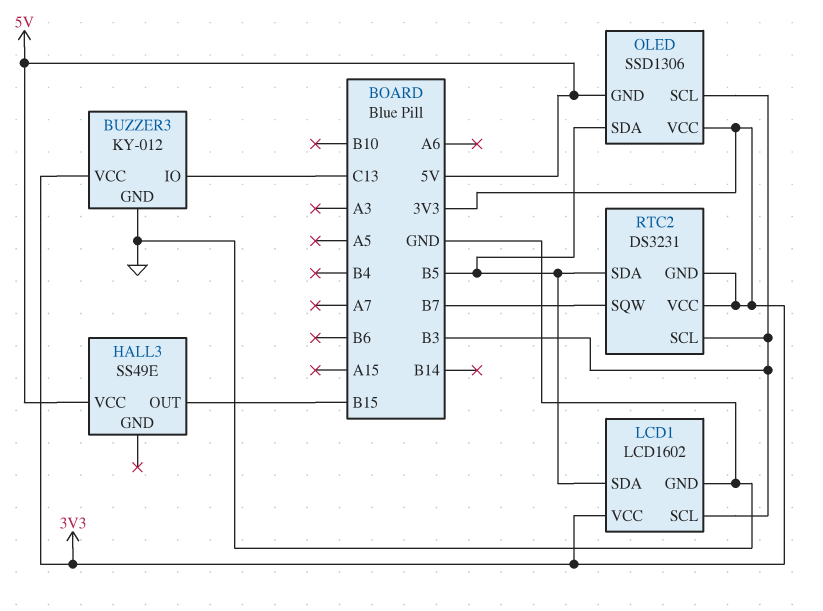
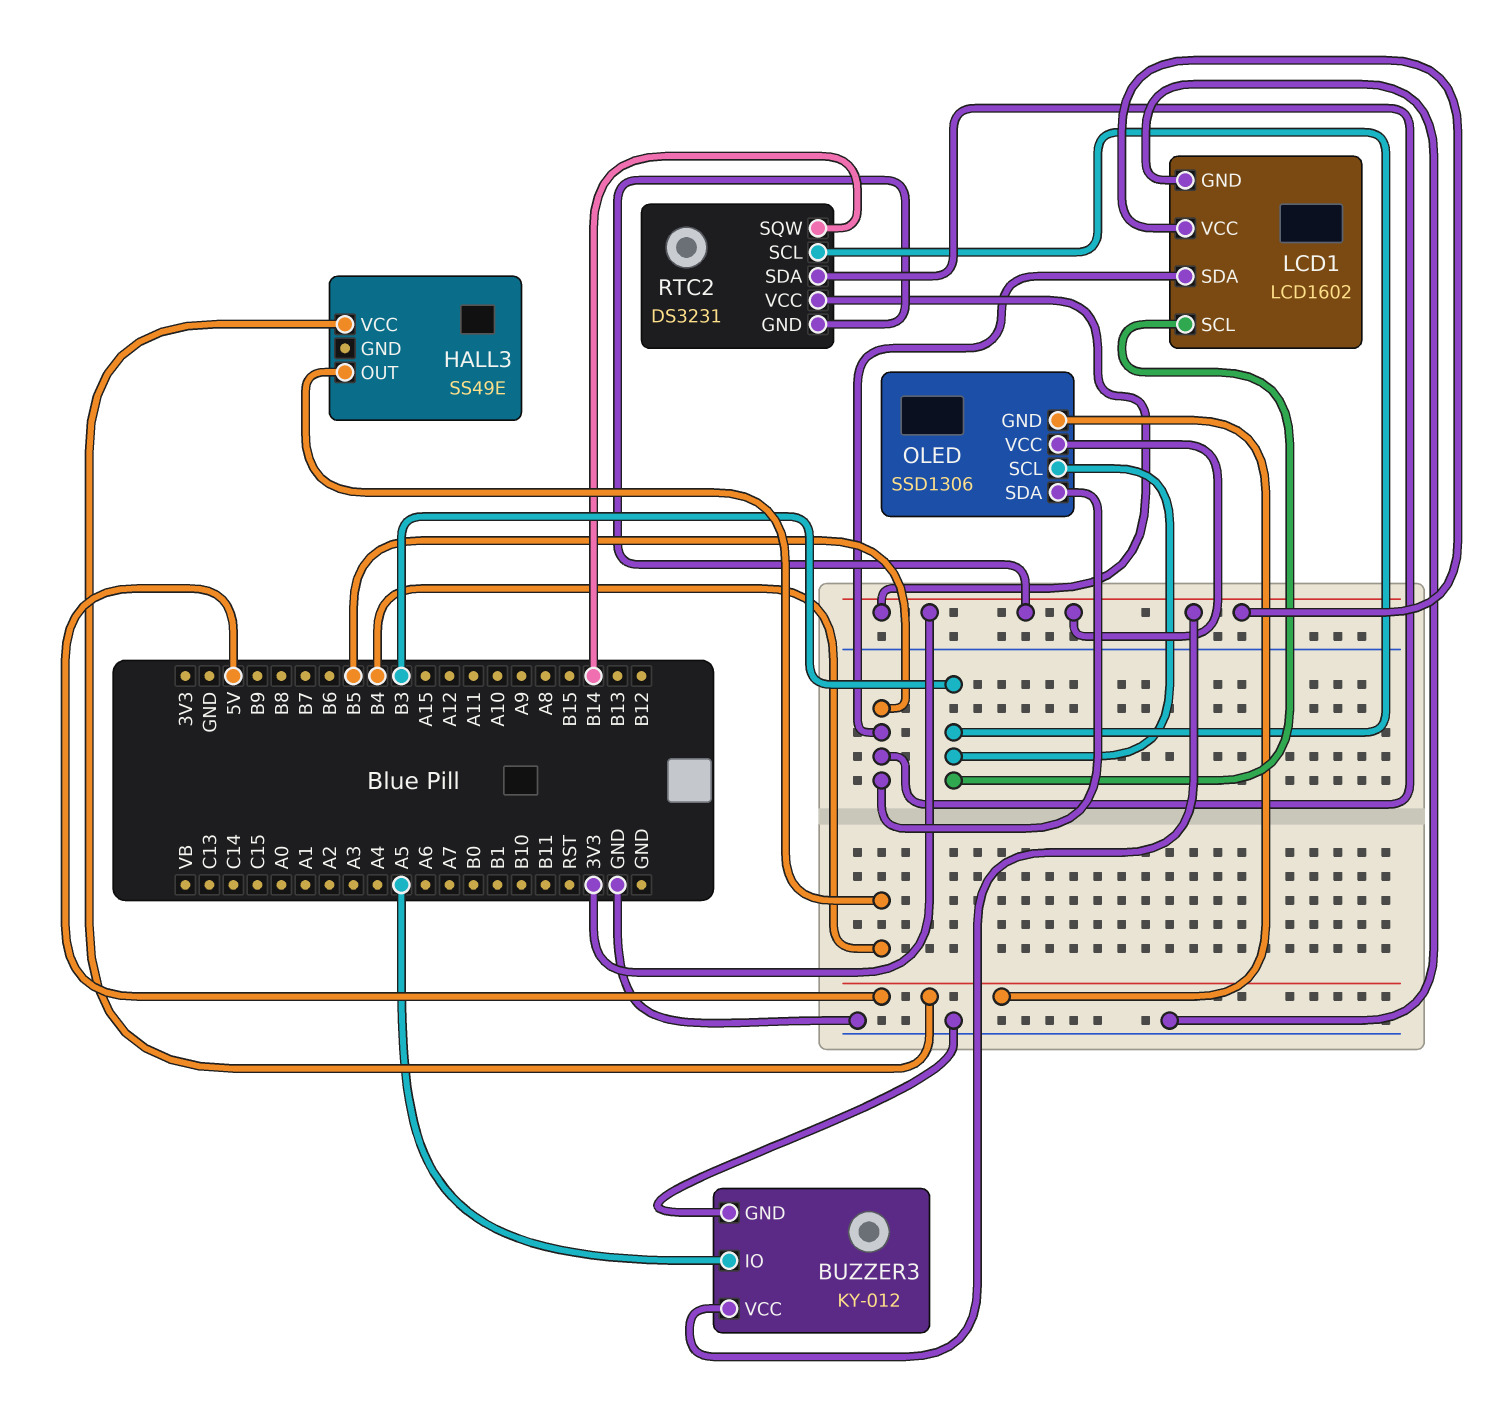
BUZZER3 pin IO: C13 -> A5
HALL3 pin OUT: B15 -> B4
RTC2 pin SQW: B7 -> B14

